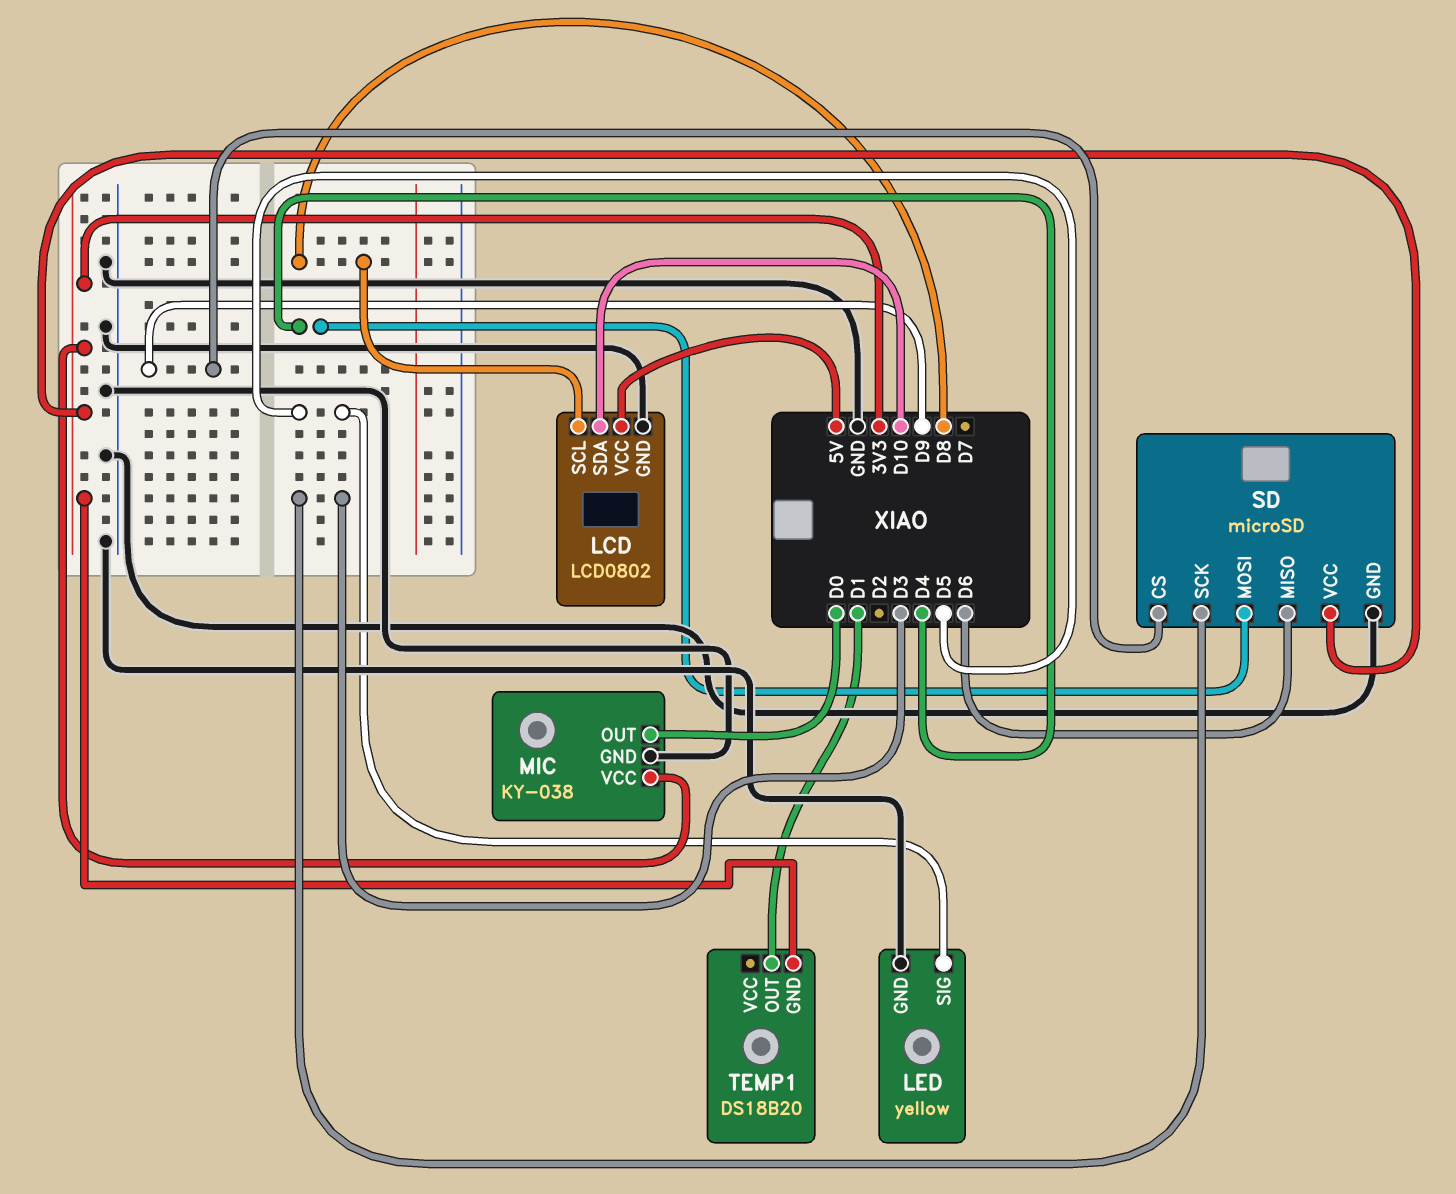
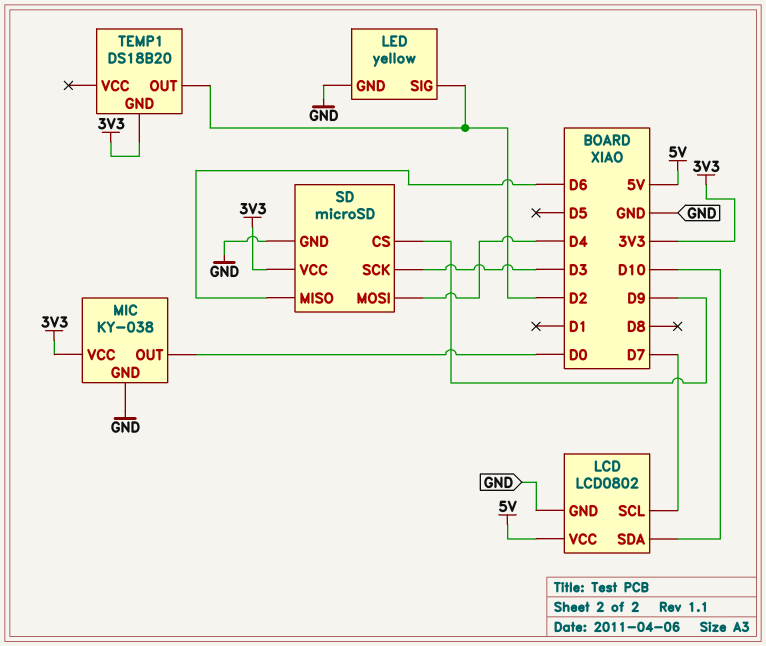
LCD pin SCL: D8 -> D7
LED pin SIG: D5 -> D2
TEMP1 pin OUT: D1 -> D2

